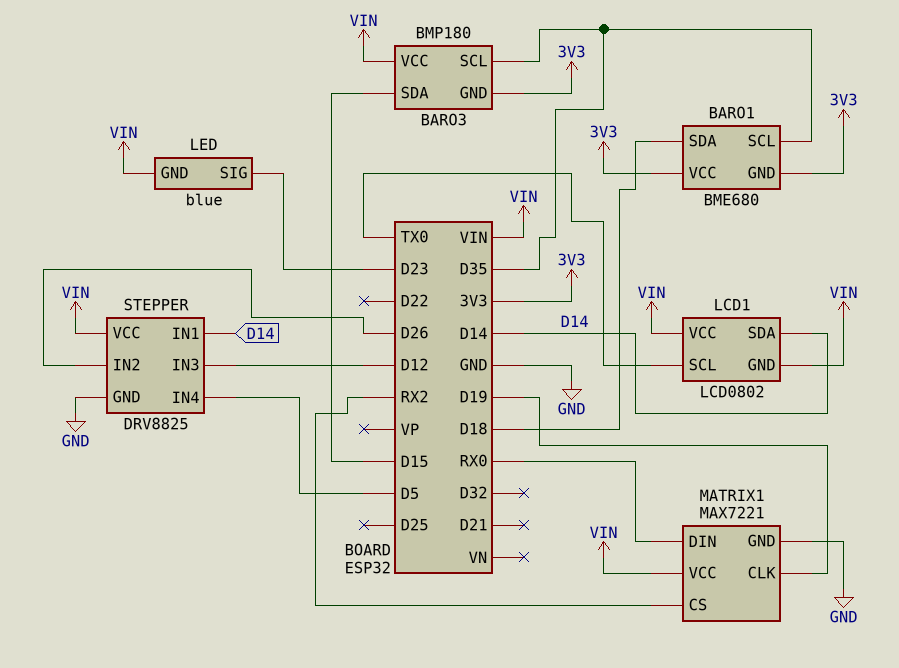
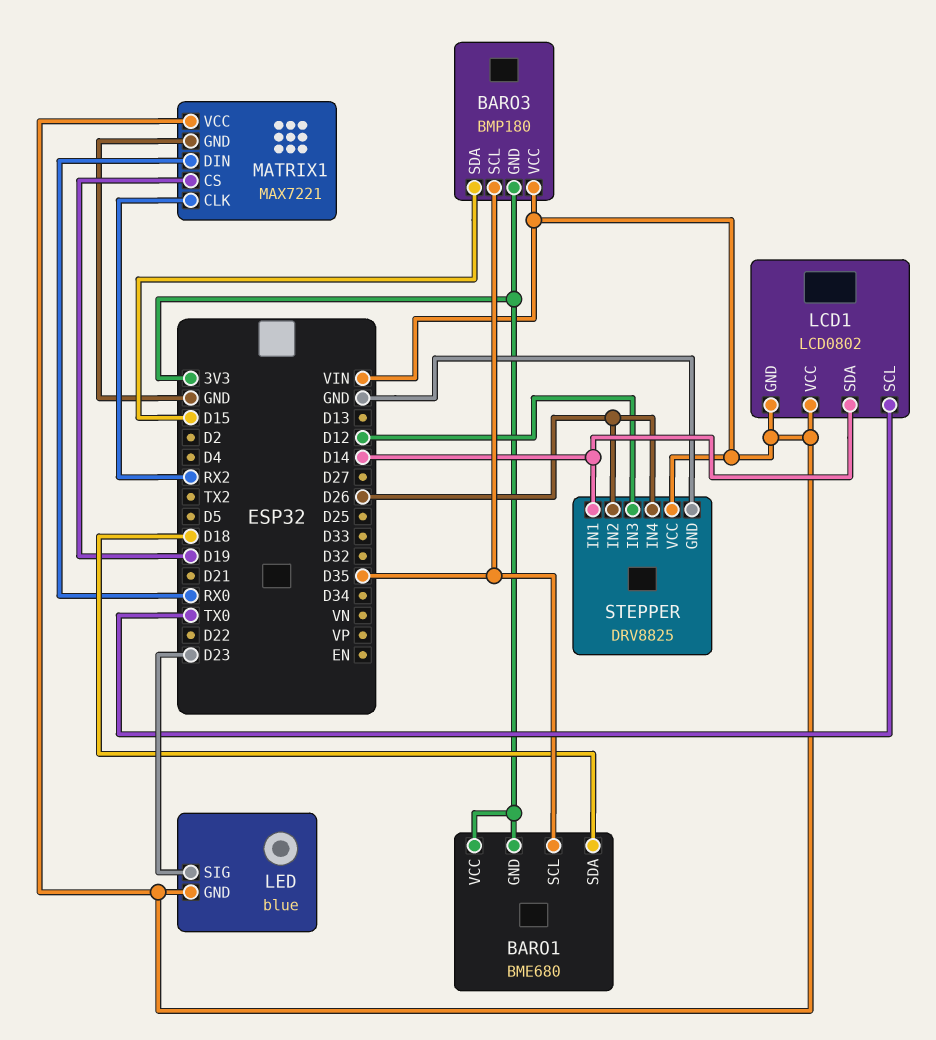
MATRIX1 pin CLK: D19 -> RX2
MATRIX1 pin CS: RX2 -> D19
STEPPER pin IN4: D5 -> D26

